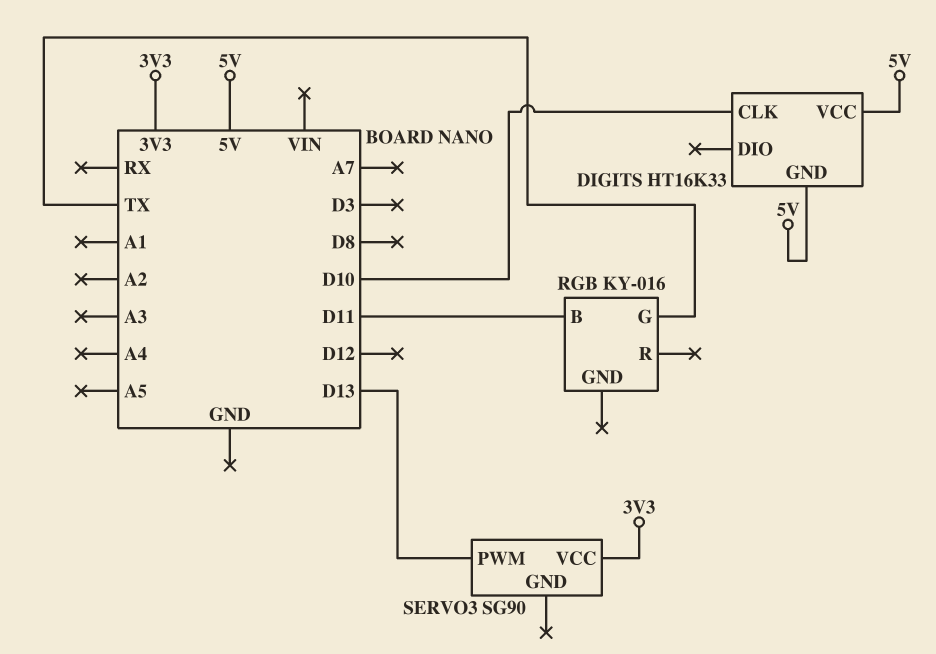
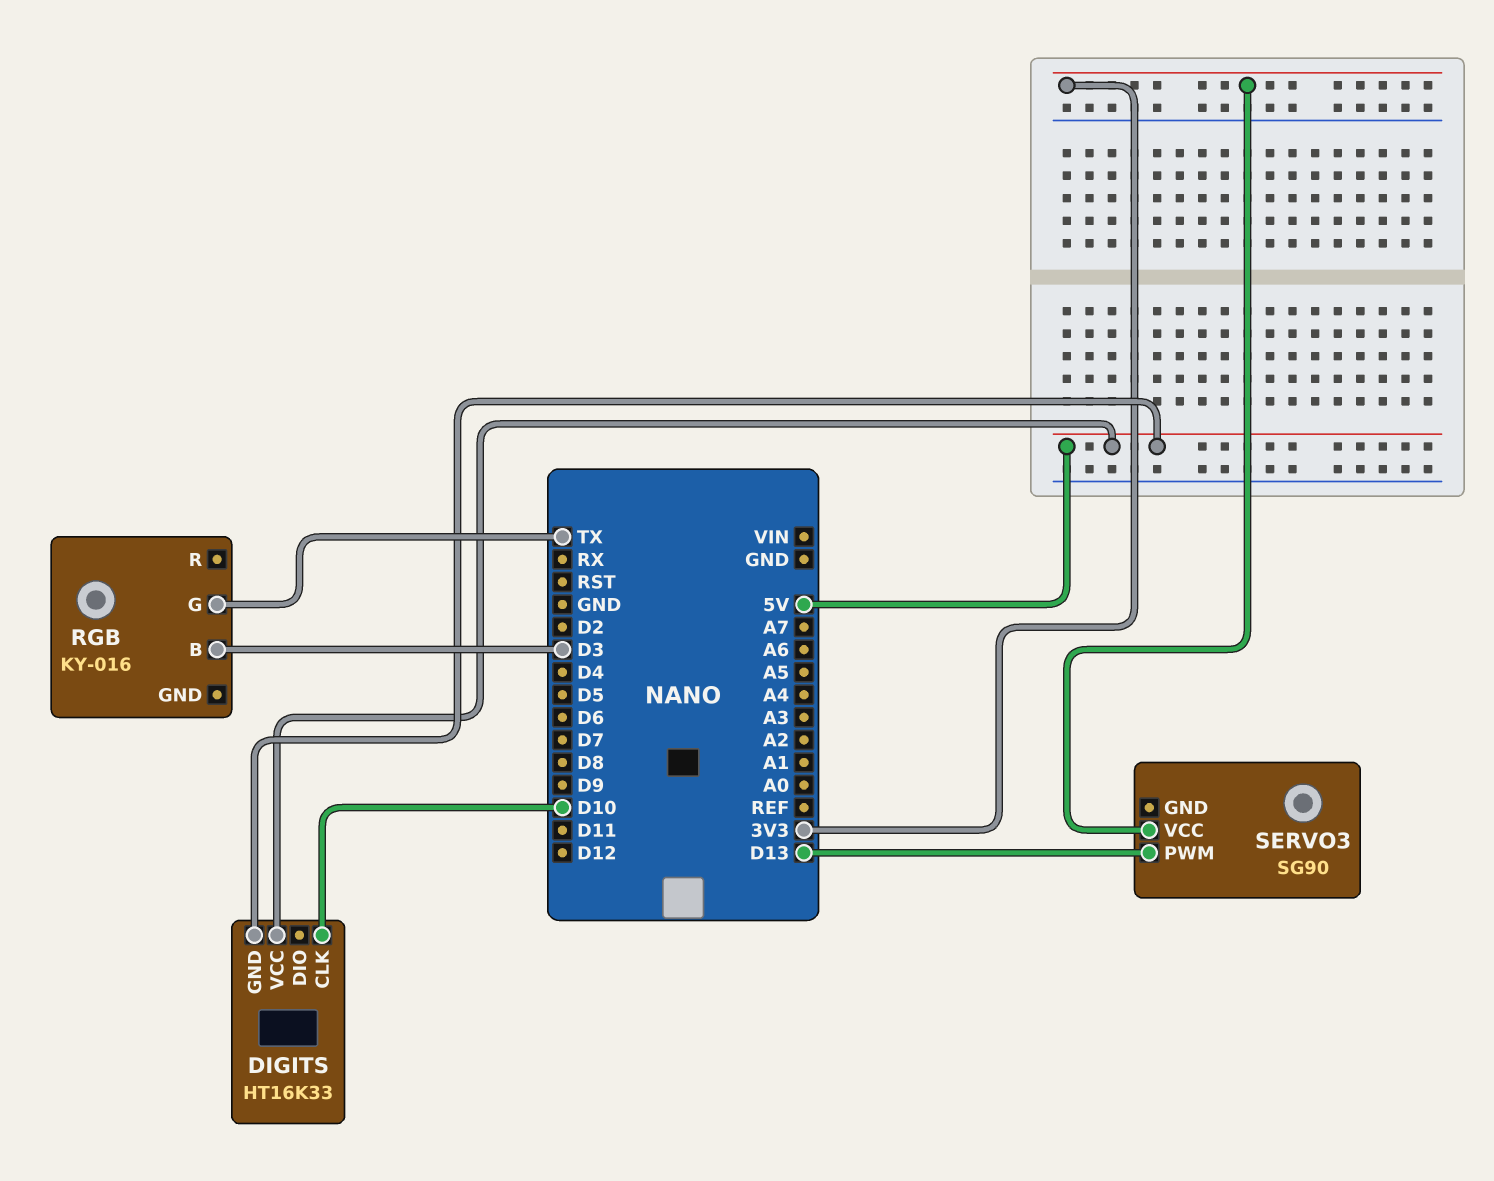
RGB pin B: D11 -> D3

